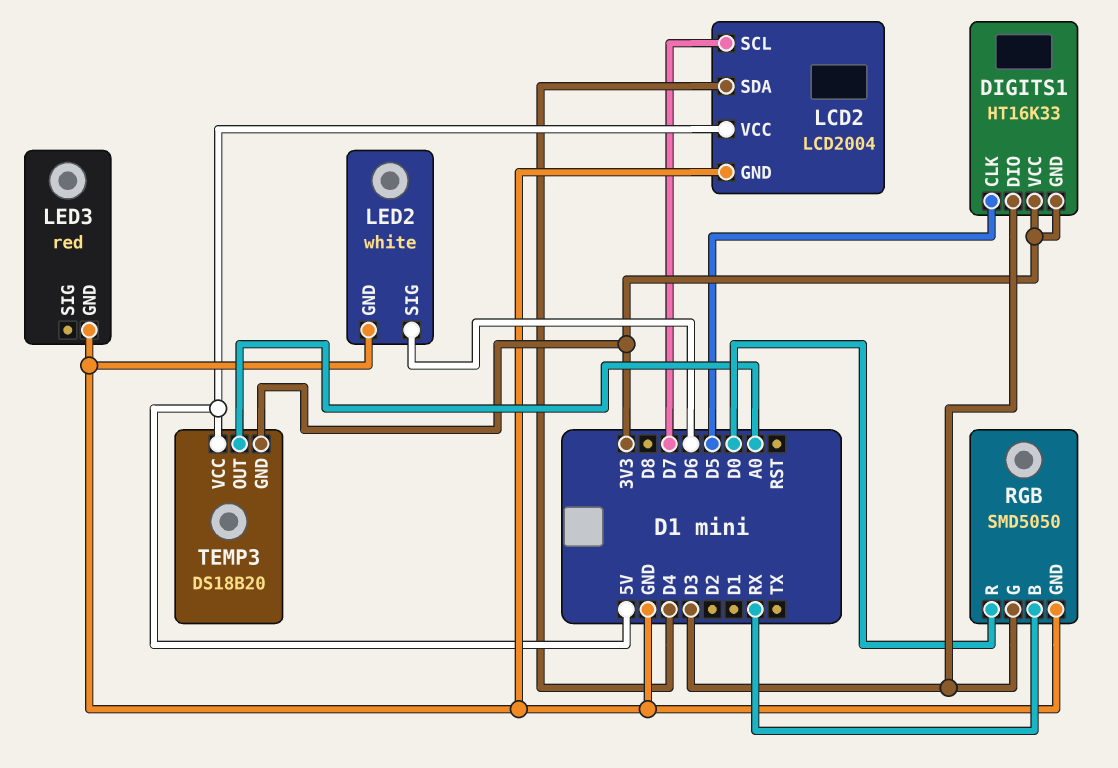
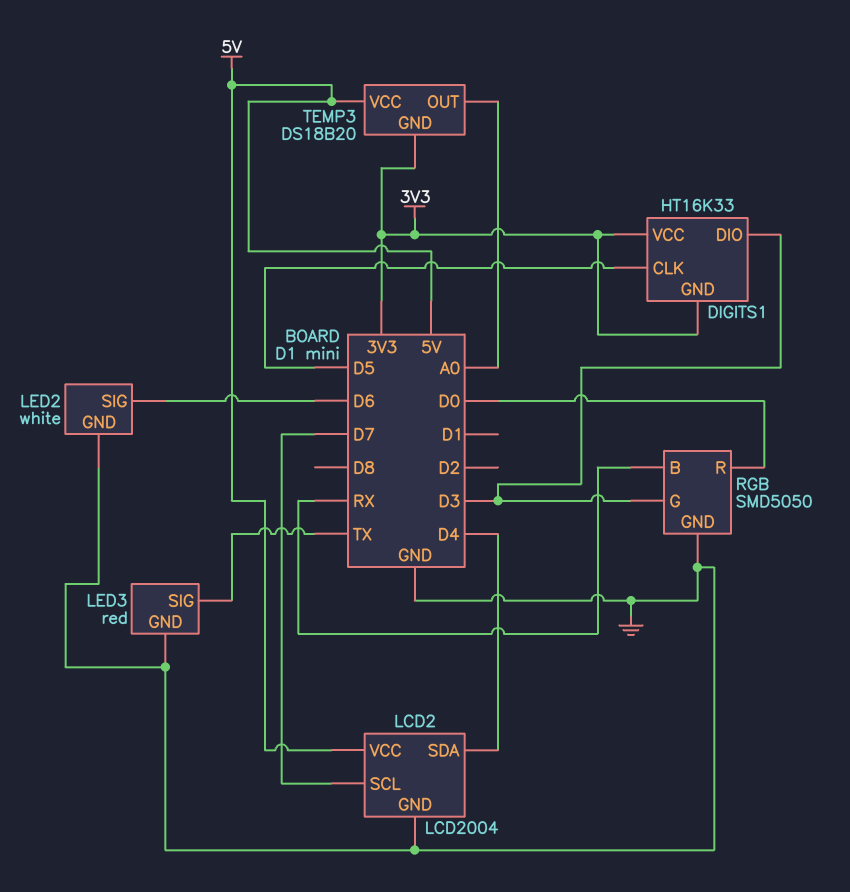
LED3 pin SIG: none -> TX

